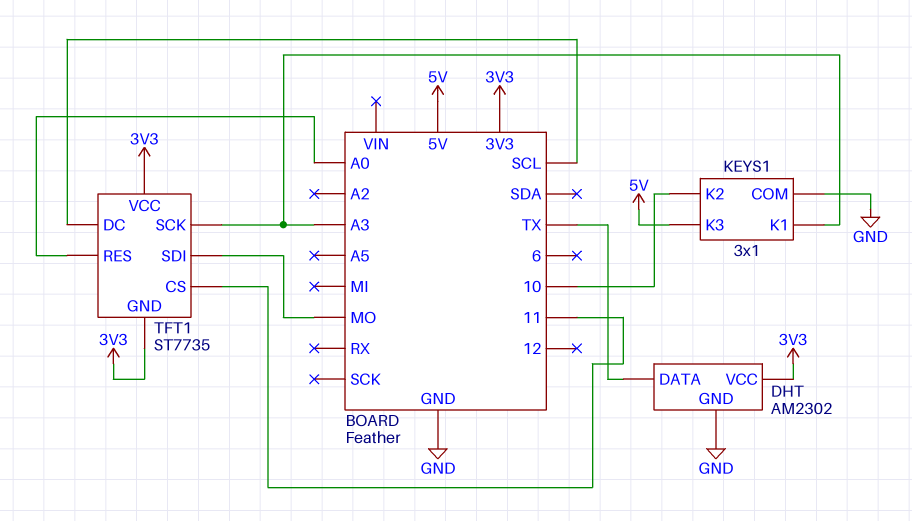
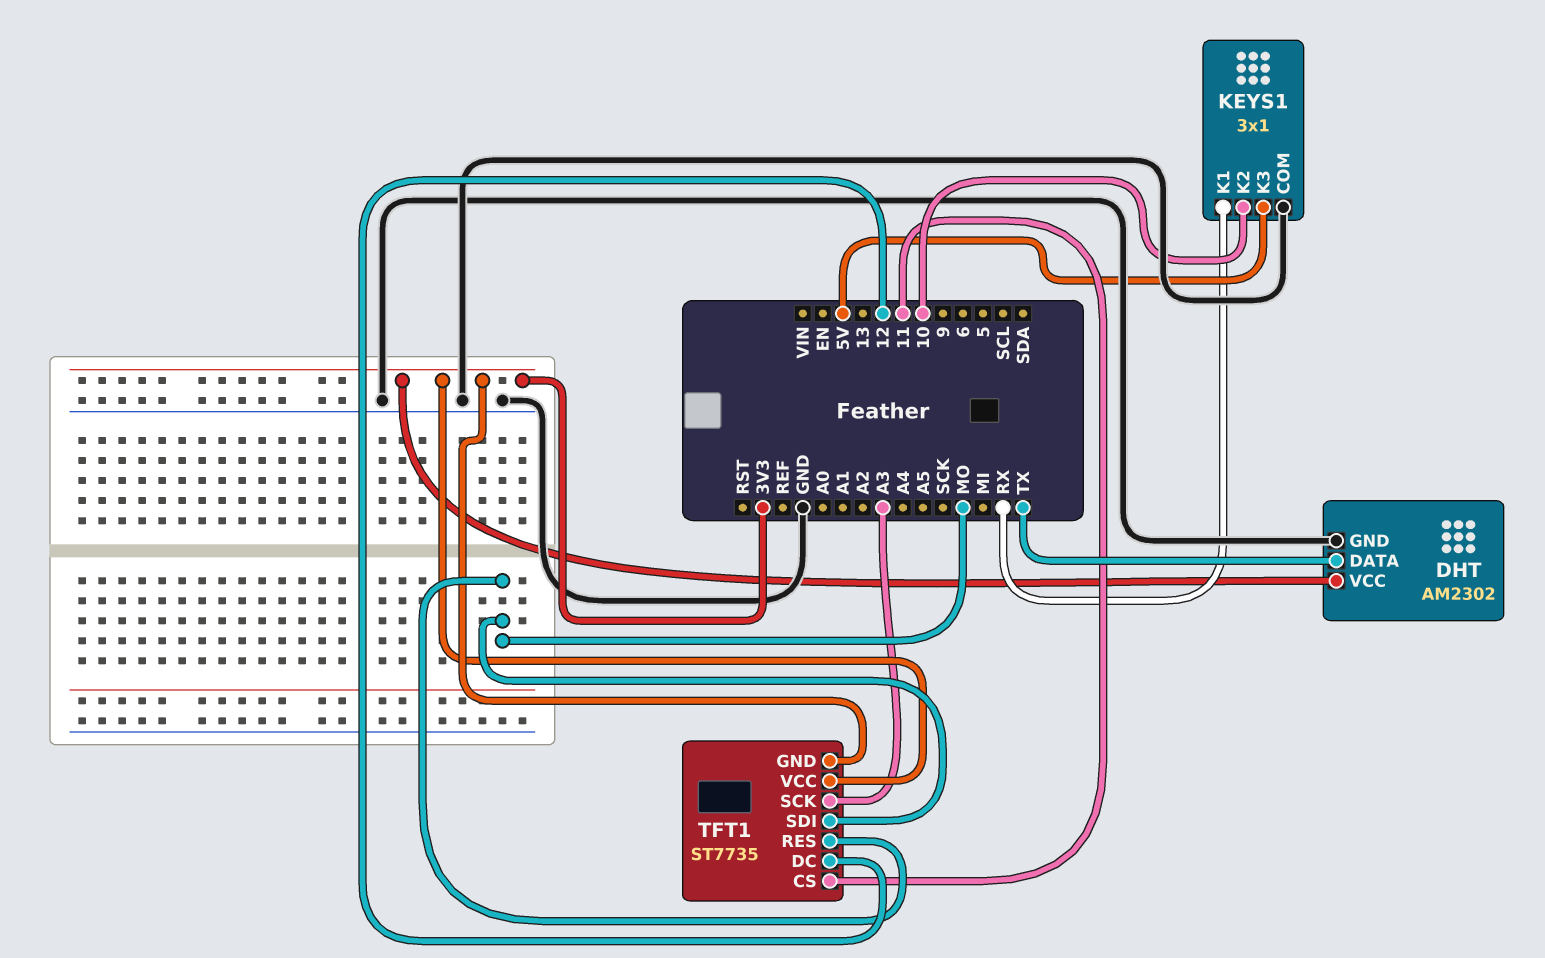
KEYS1 pin K1: A3 -> RX
TFT1 pin DC: SCL -> 12
TFT1 pin RES: A0 -> MO

